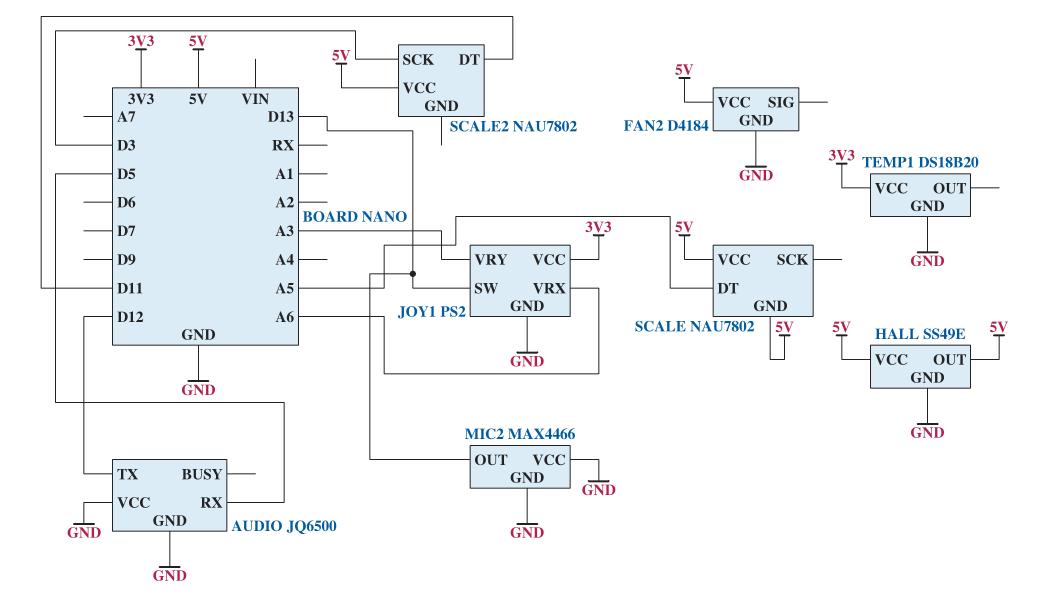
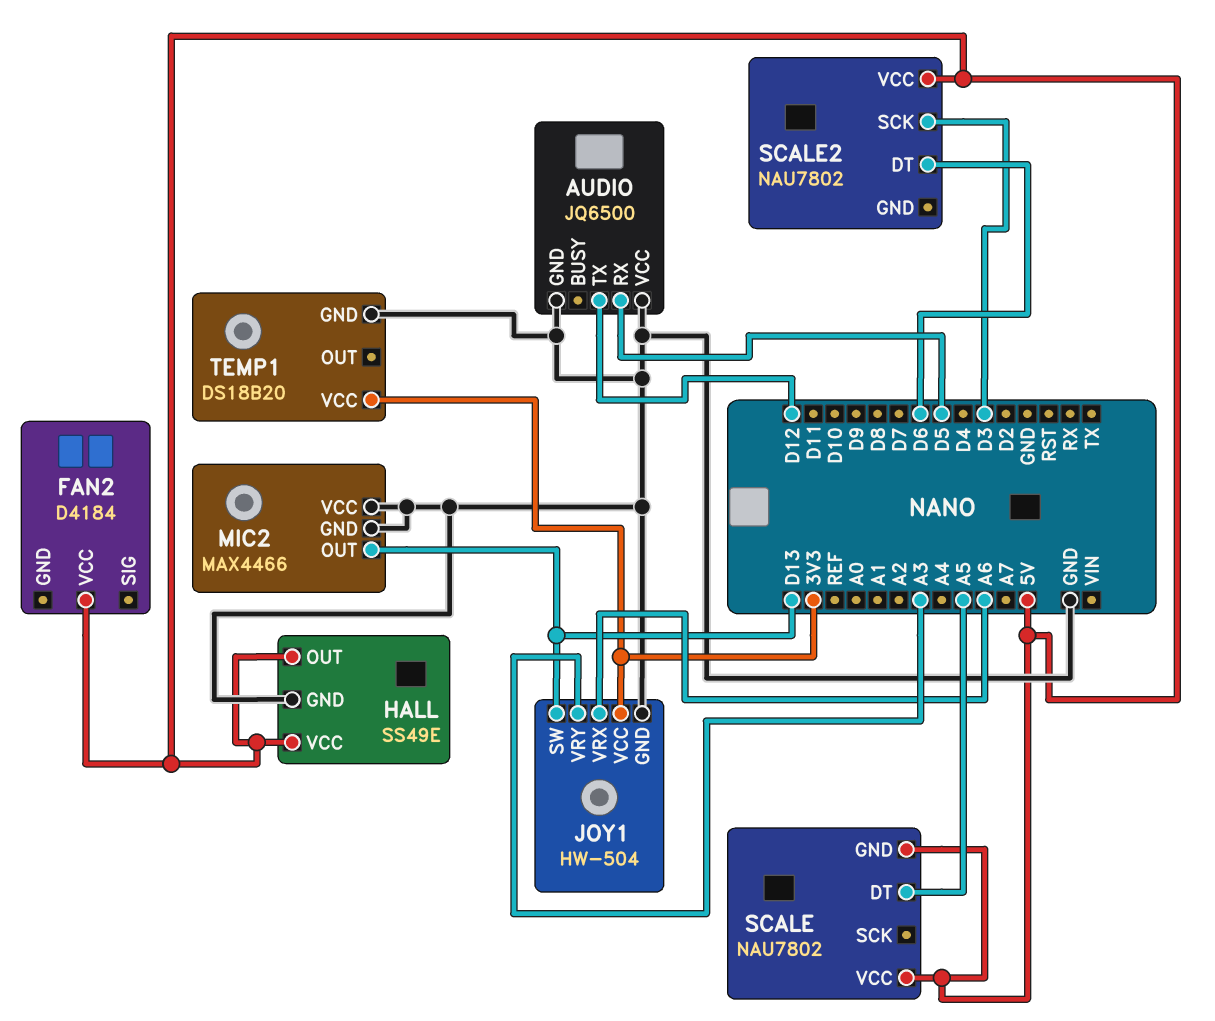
FAN2 pin GND: GND -> none
JOY1: PS2 -> HW-504
SCALE2 pin DT: D11 -> D6

